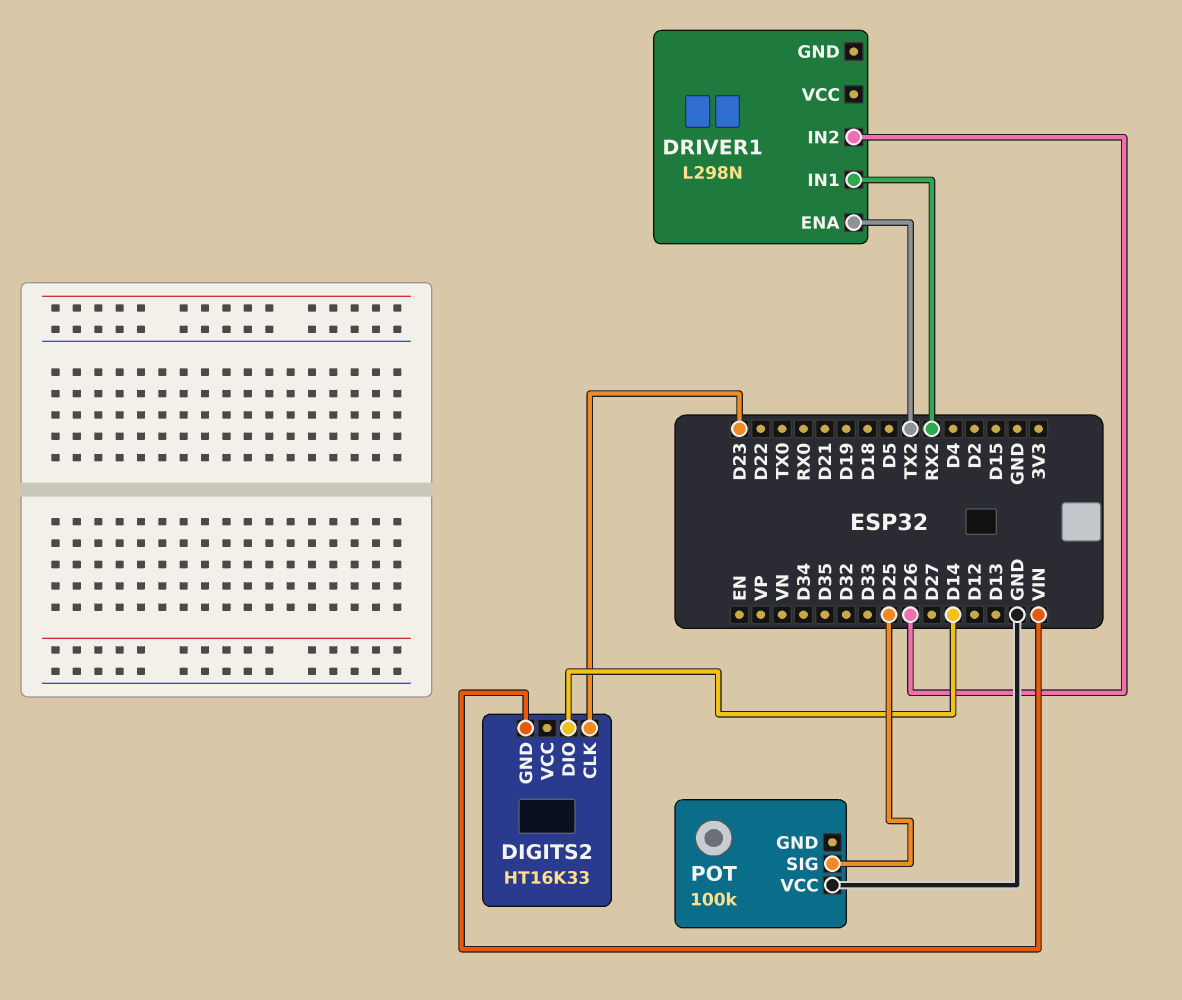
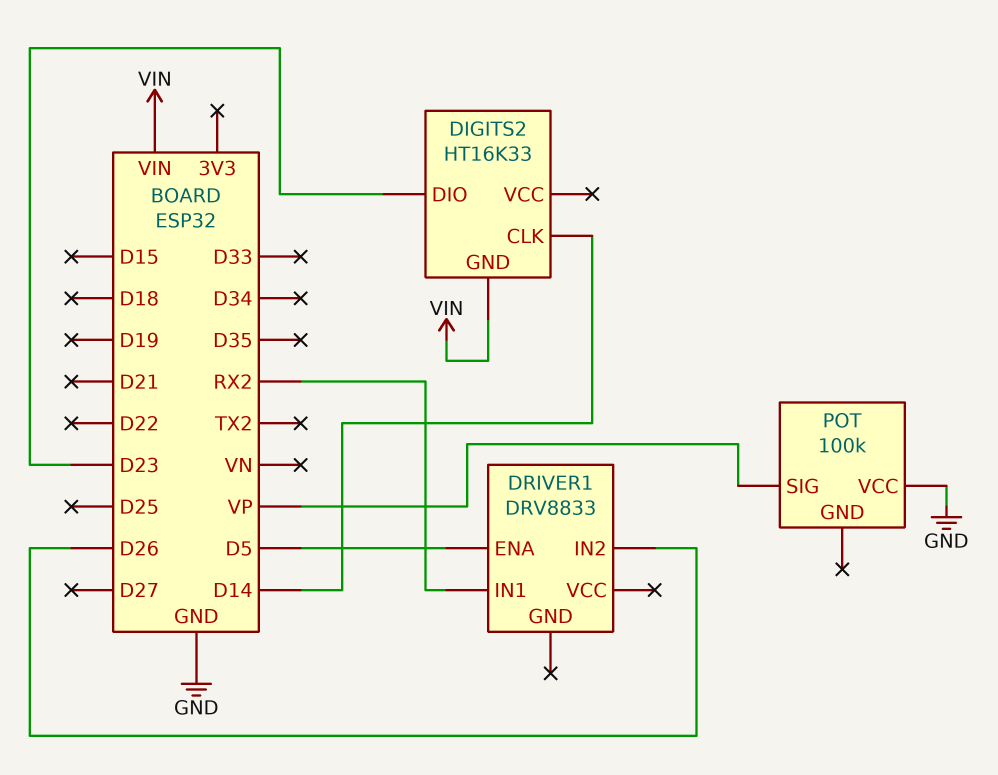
DIGITS2 pin CLK: D23 -> D14
DIGITS2 pin DIO: D14 -> D23
DRIVER1: L298N -> DRV8833
DRIVER1 pin ENA: TX2 -> D5
POT pin SIG: D25 -> VP

